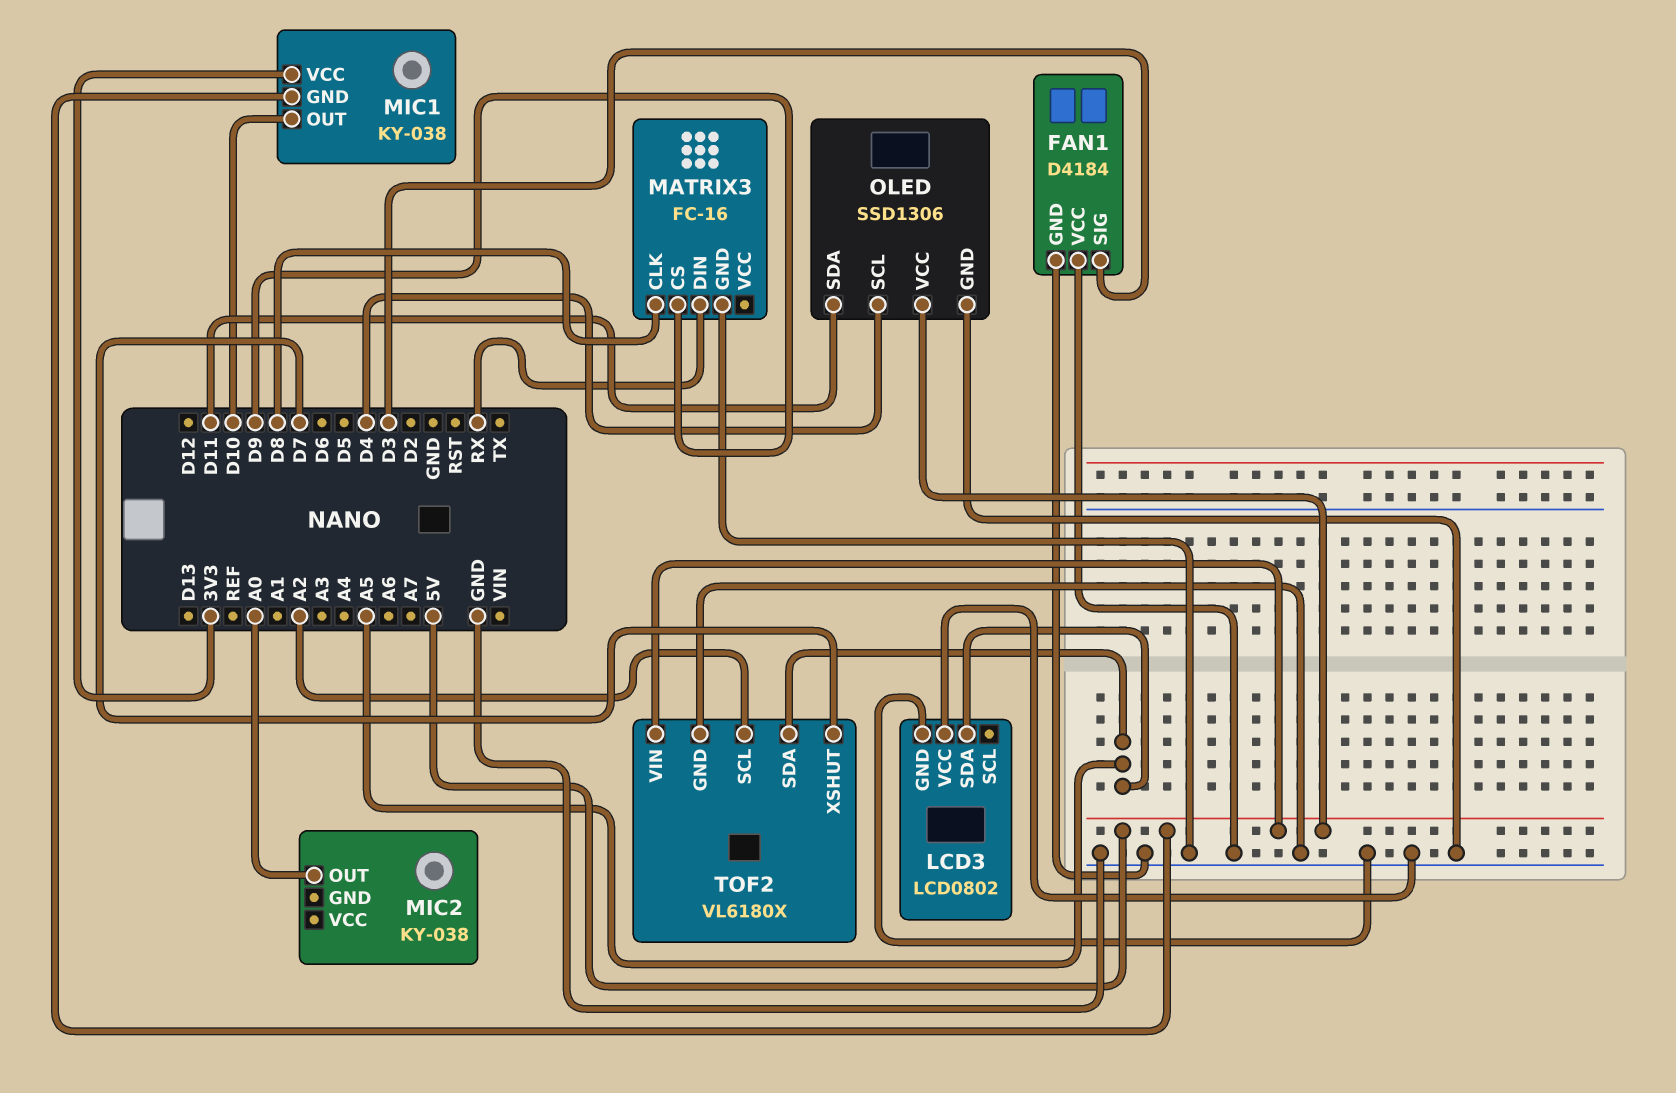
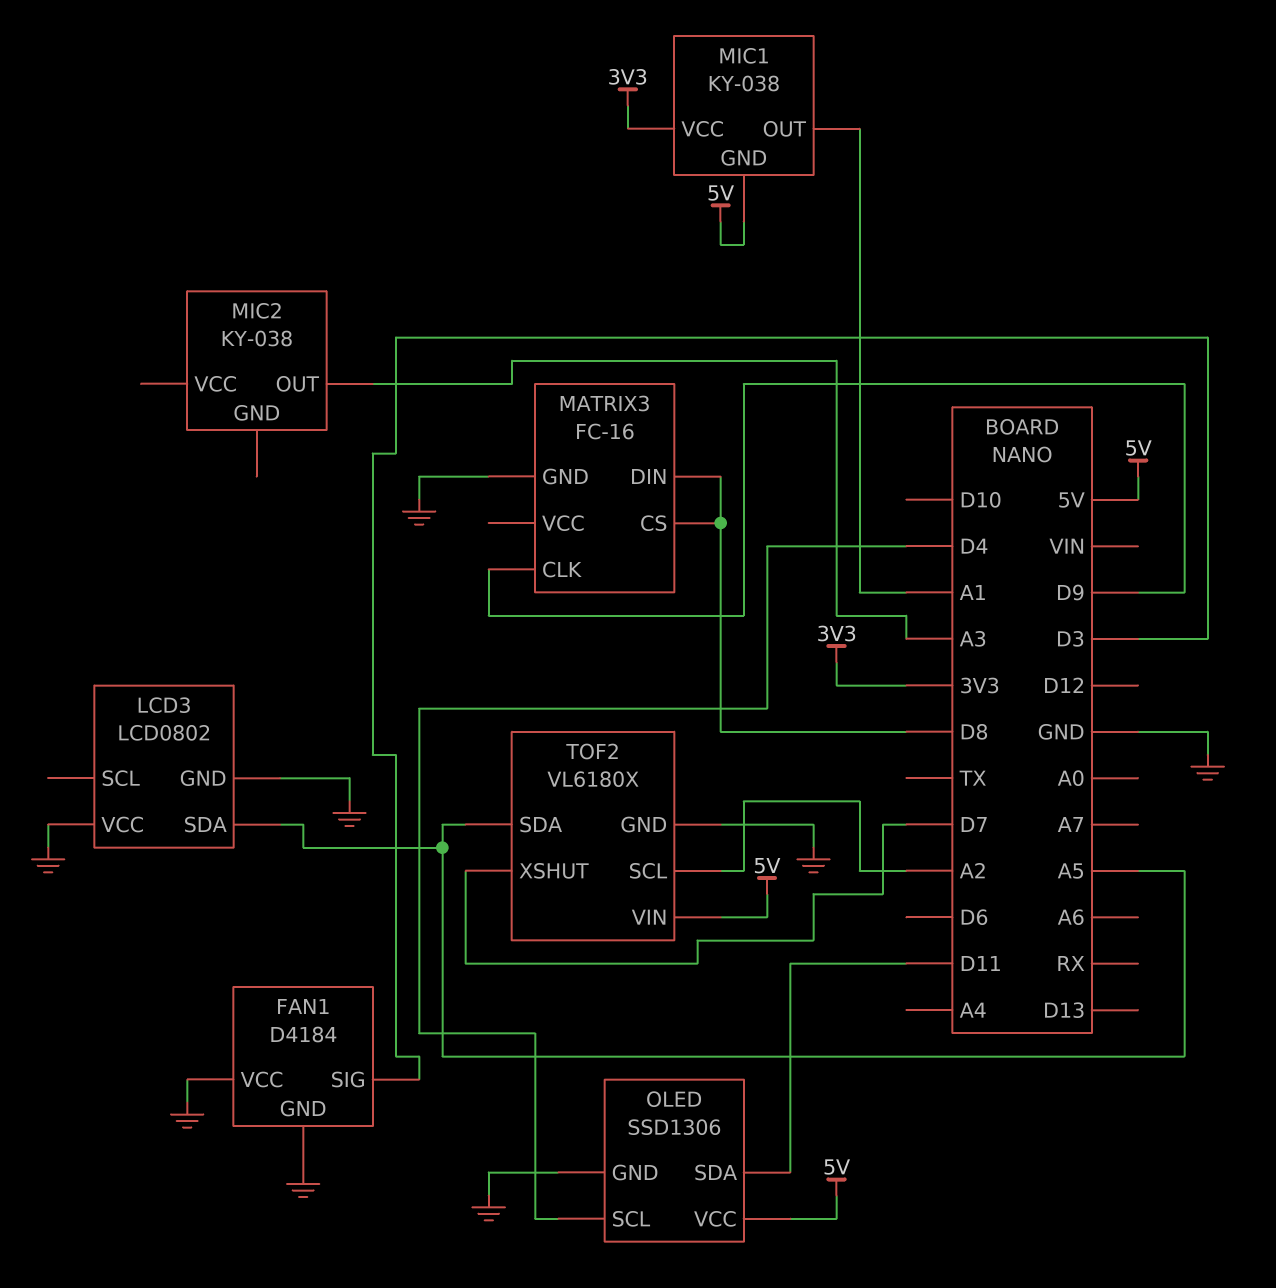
MATRIX3 pin CLK: D8 -> D9
MATRIX3 pin CS: D9 -> D8
MATRIX3 pin DIN: RX -> D8
MIC1 pin OUT: D10 -> A1
MIC2 pin OUT: A0 -> A3

